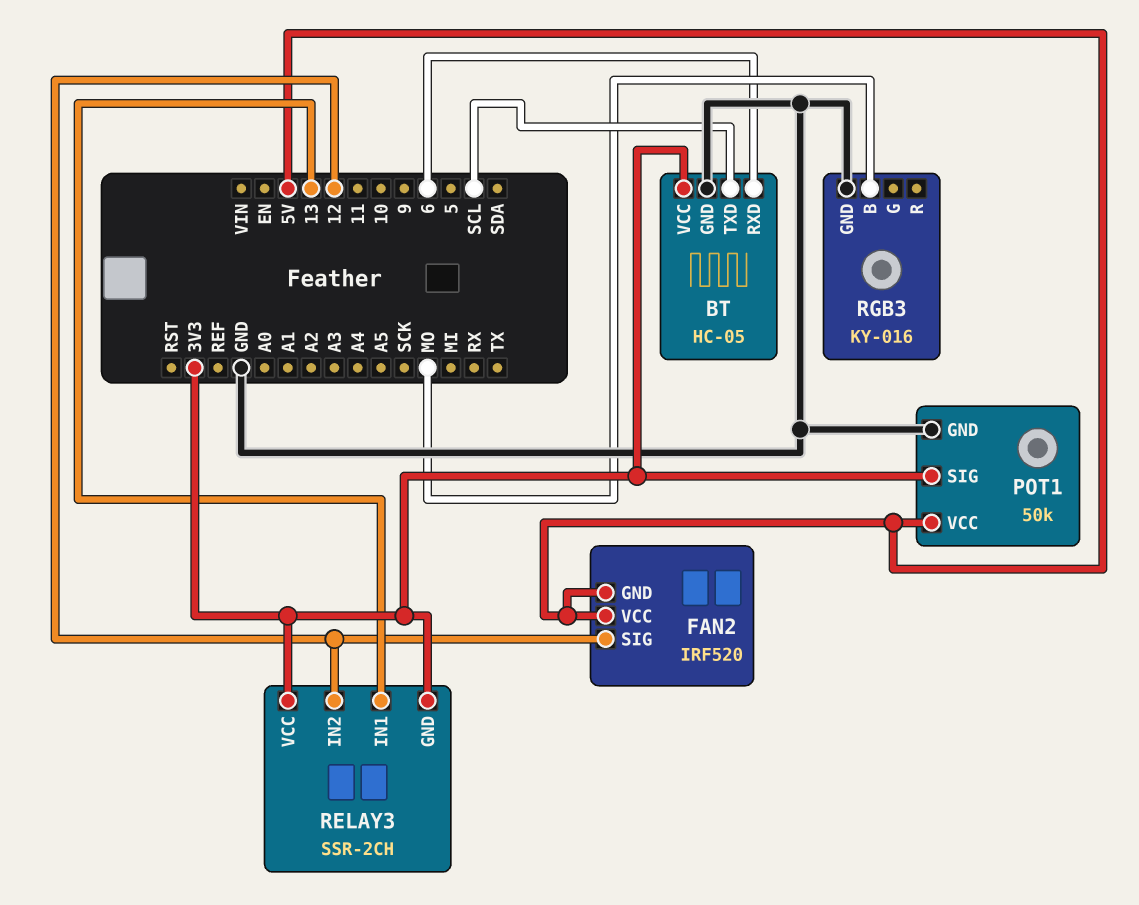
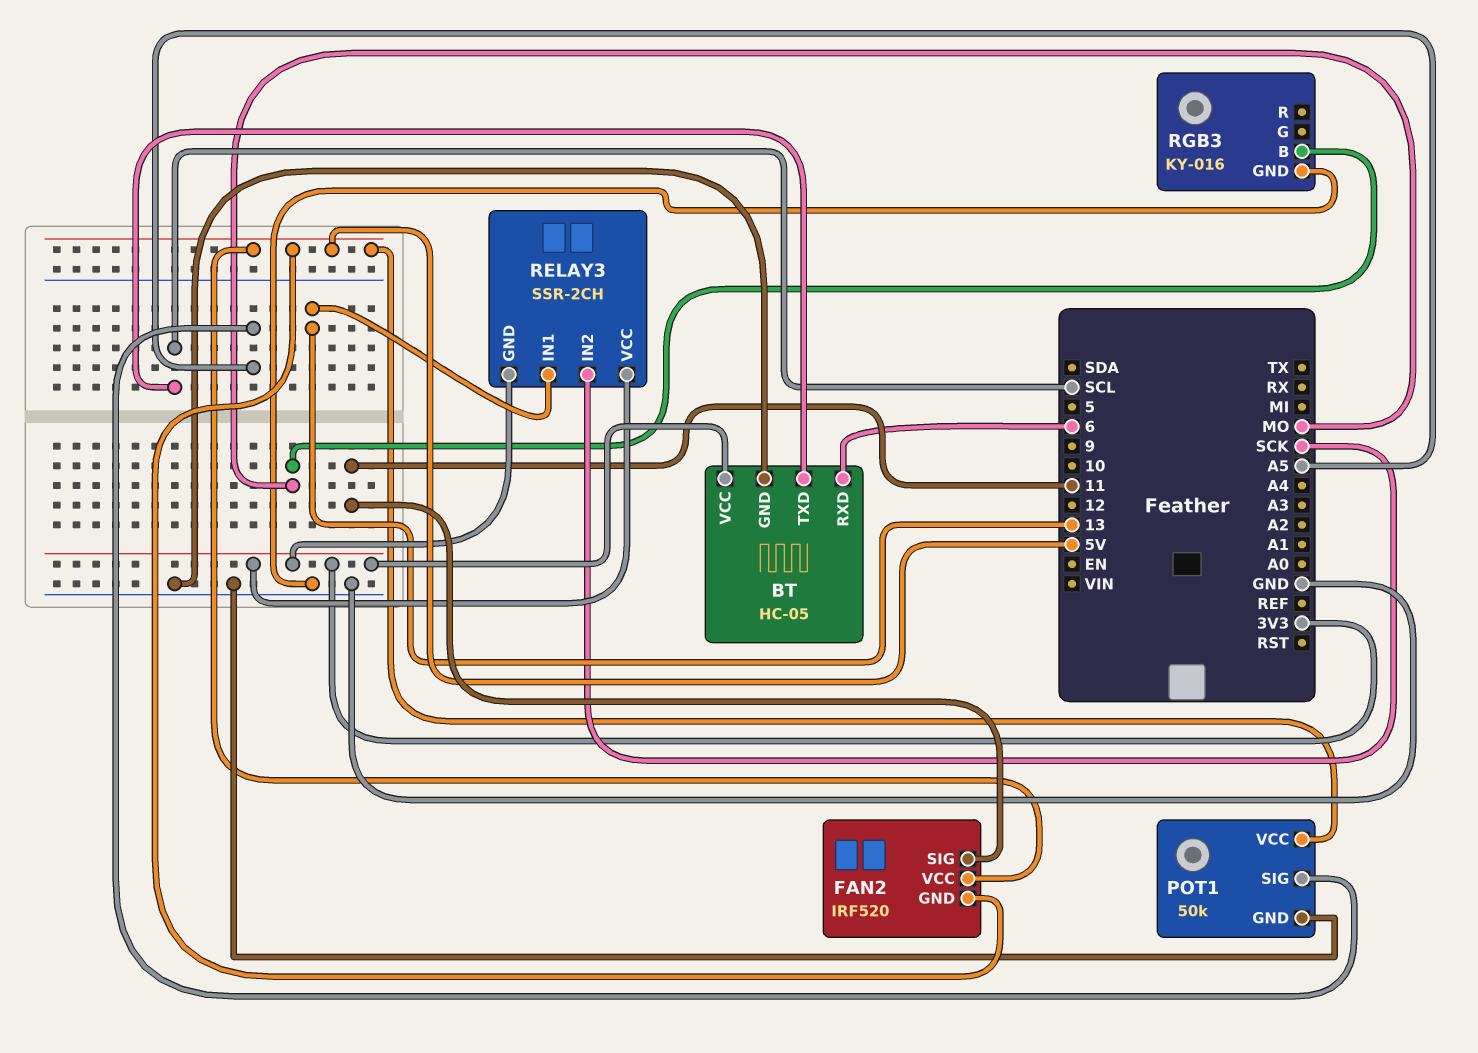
FAN2 pin SIG: 12 -> 11
POT1 pin SIG: 3V3 -> A5
RELAY3 pin IN2: 12 -> SCK

